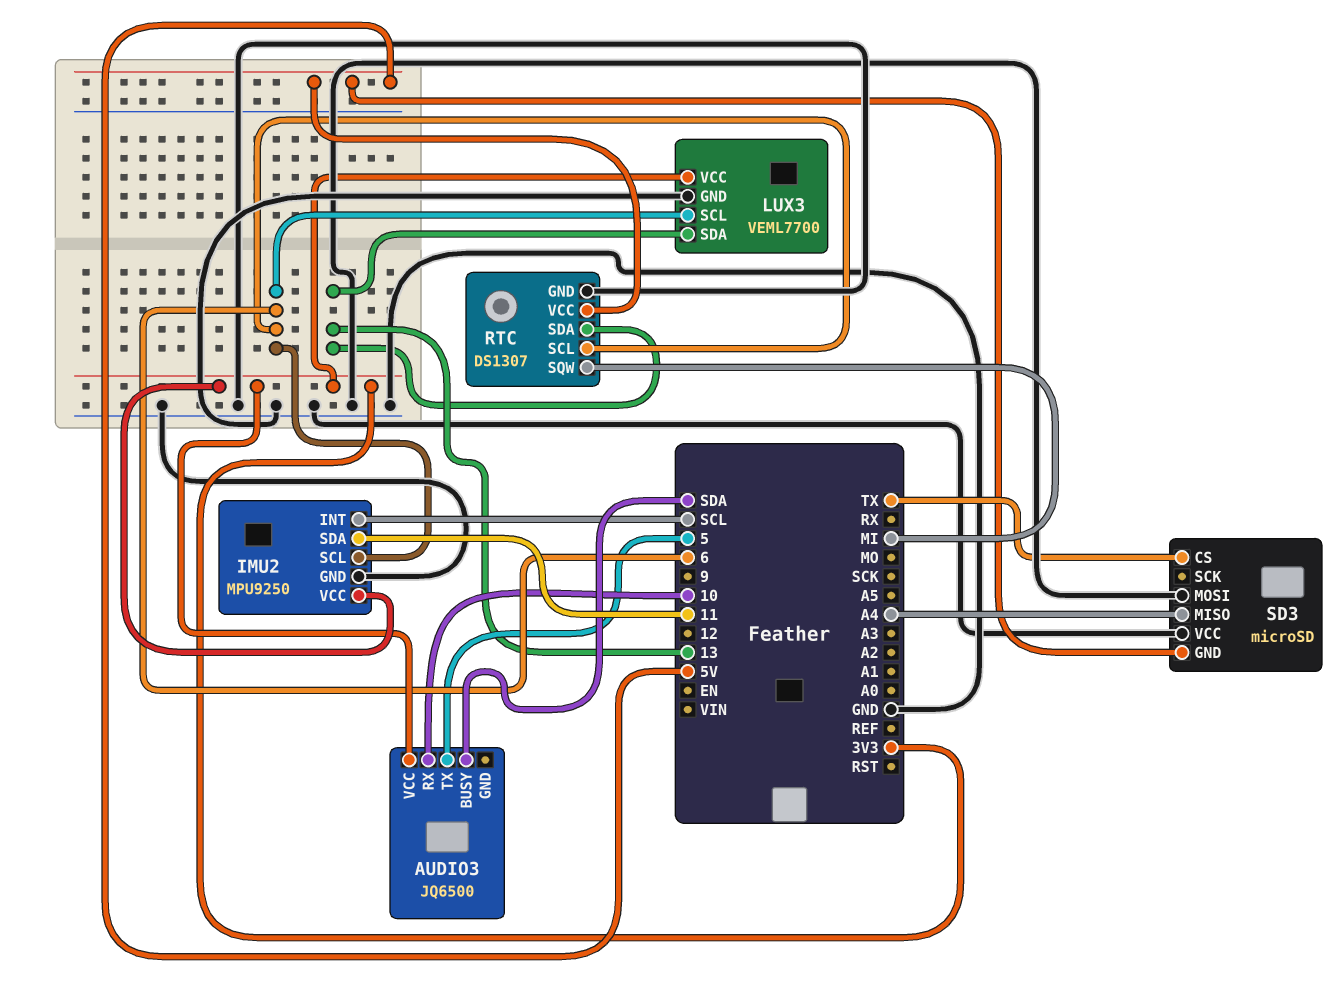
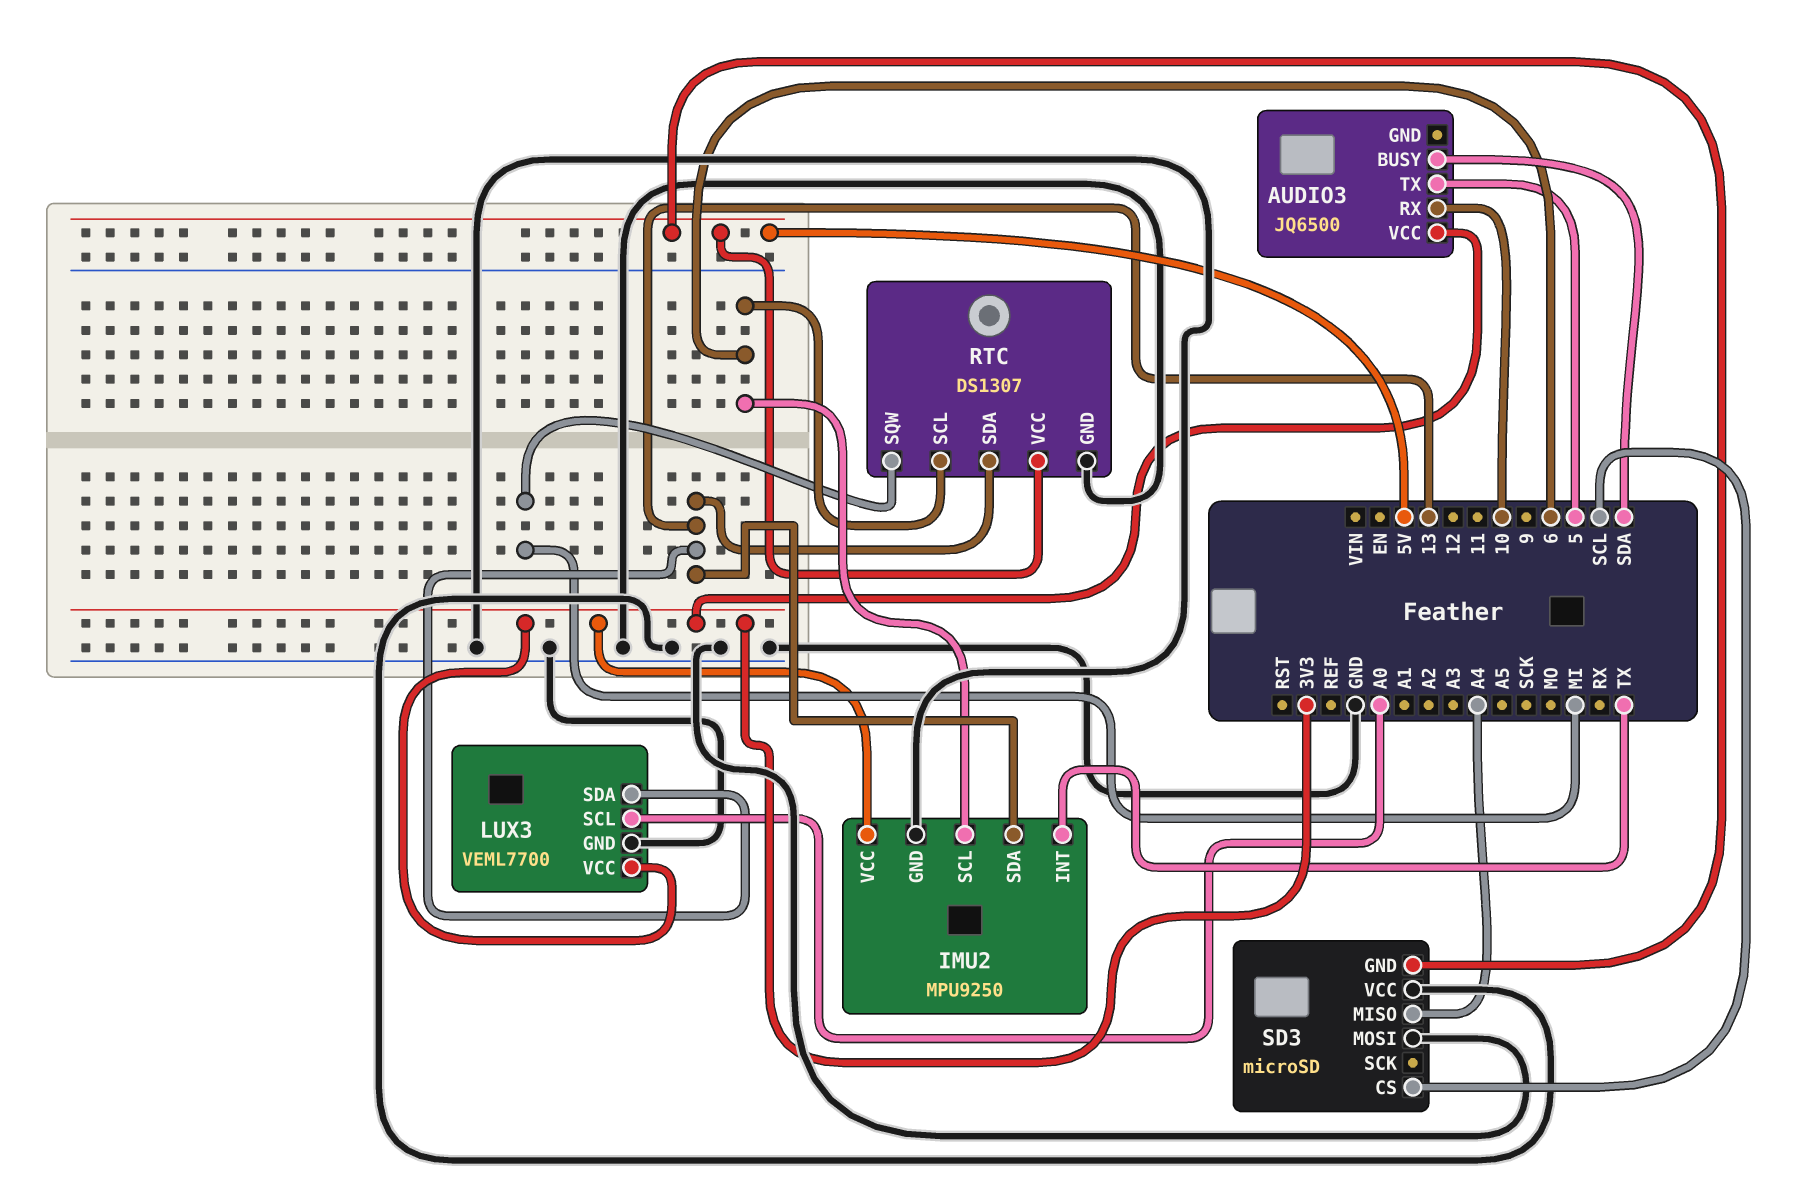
IMU2 pin INT: SCL -> TX
IMU2 pin SDA: 11 -> 13
LUX3 pin SCL: 6 -> A0
SD3 pin CS: TX -> SCL

